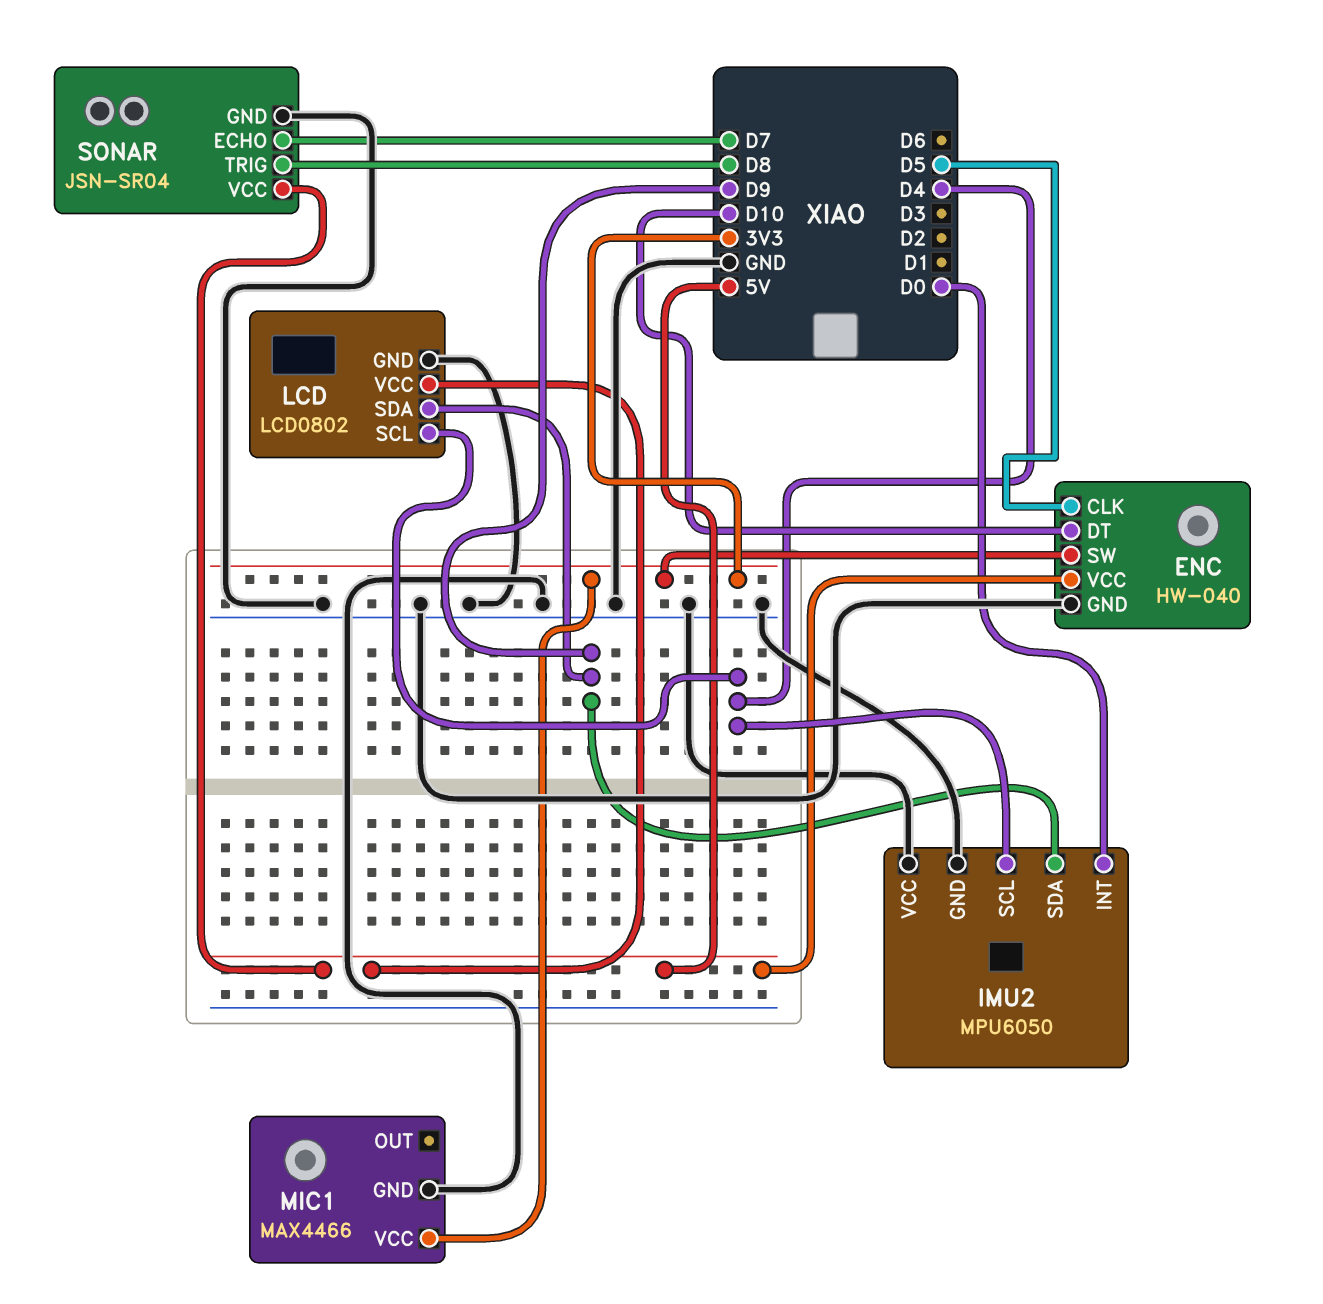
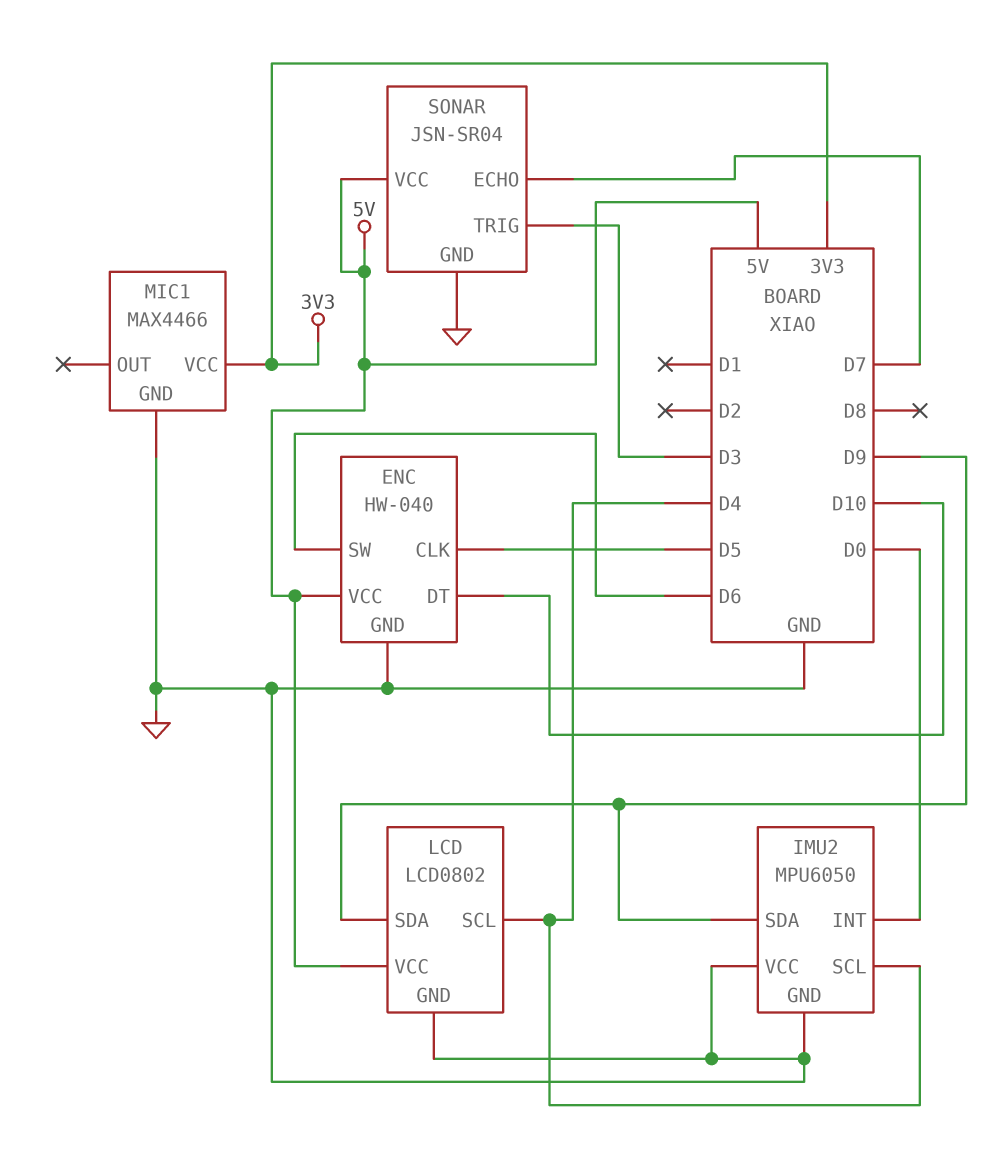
ENC pin SW: 3V3 -> D6
SONAR pin TRIG: D8 -> D3

